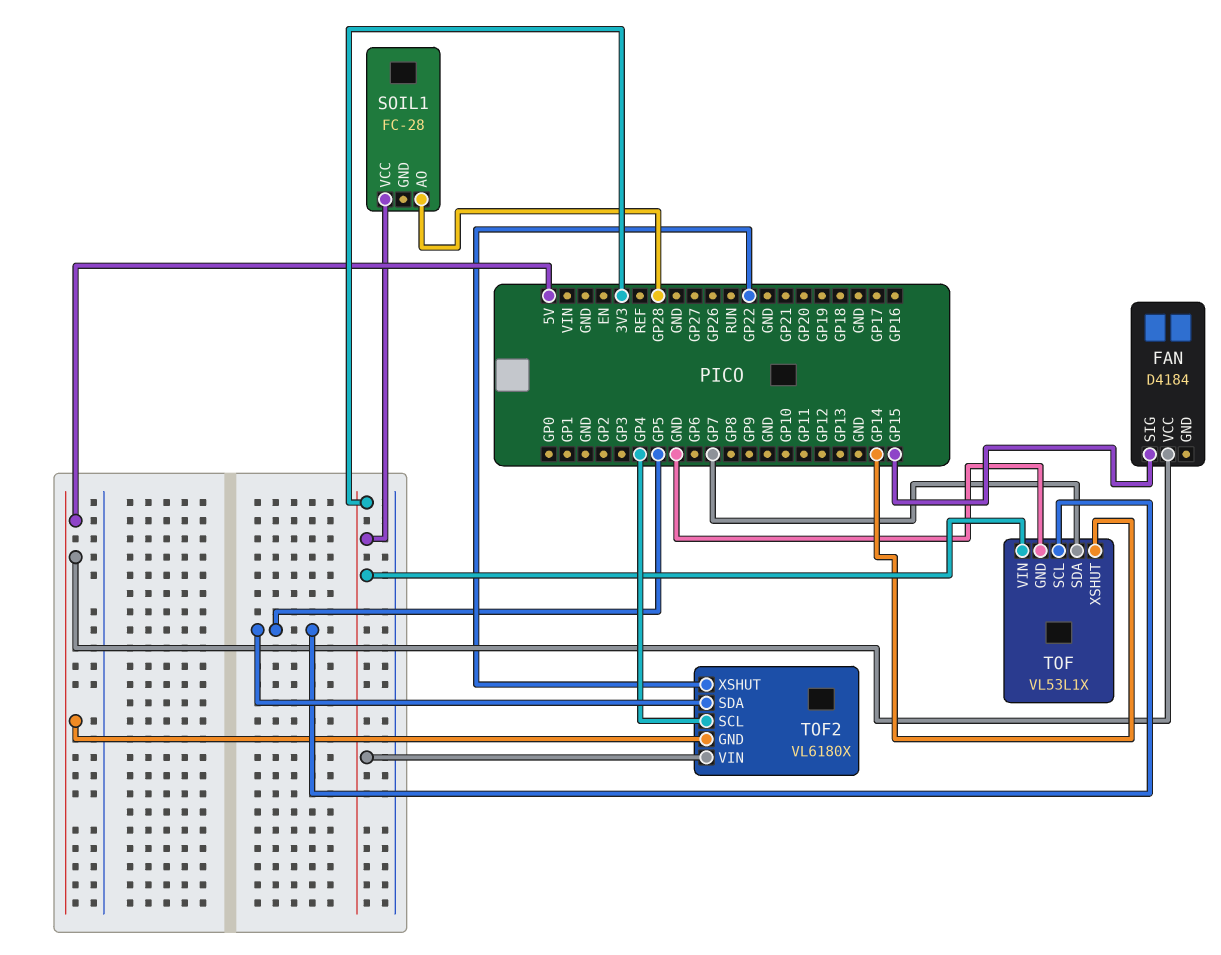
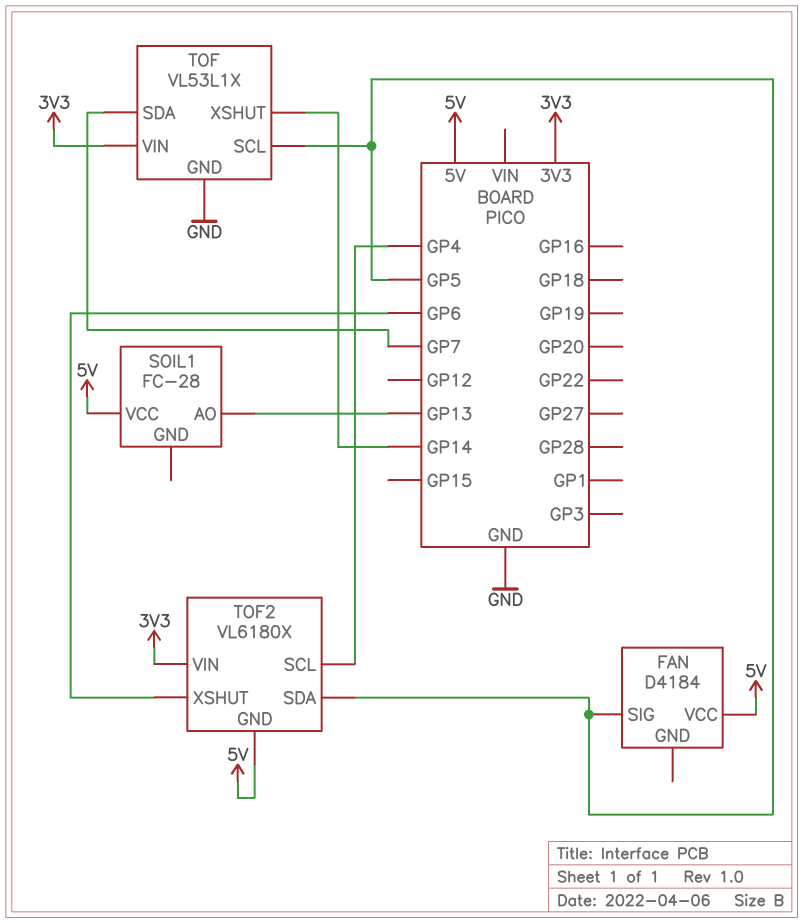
FAN pin SIG: GP15 -> GP5
SOIL1 pin AO: GP28 -> GP13
SOIL1 pin VCC: 3V3 -> 5V
TOF2 pin XSHUT: GP22 -> GP6

